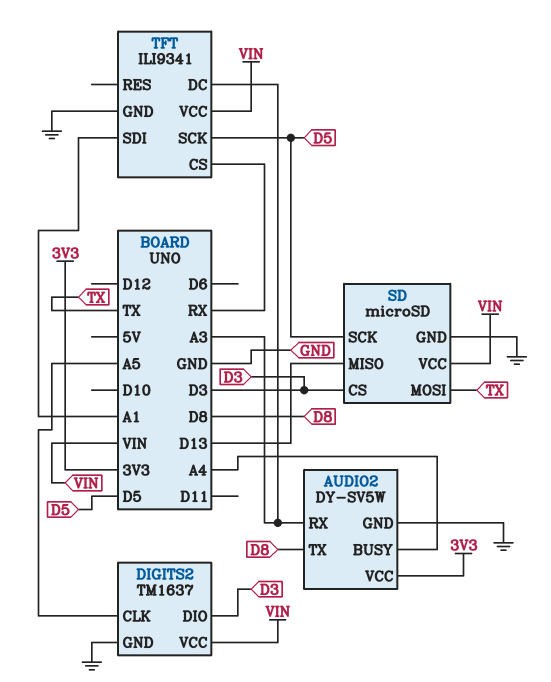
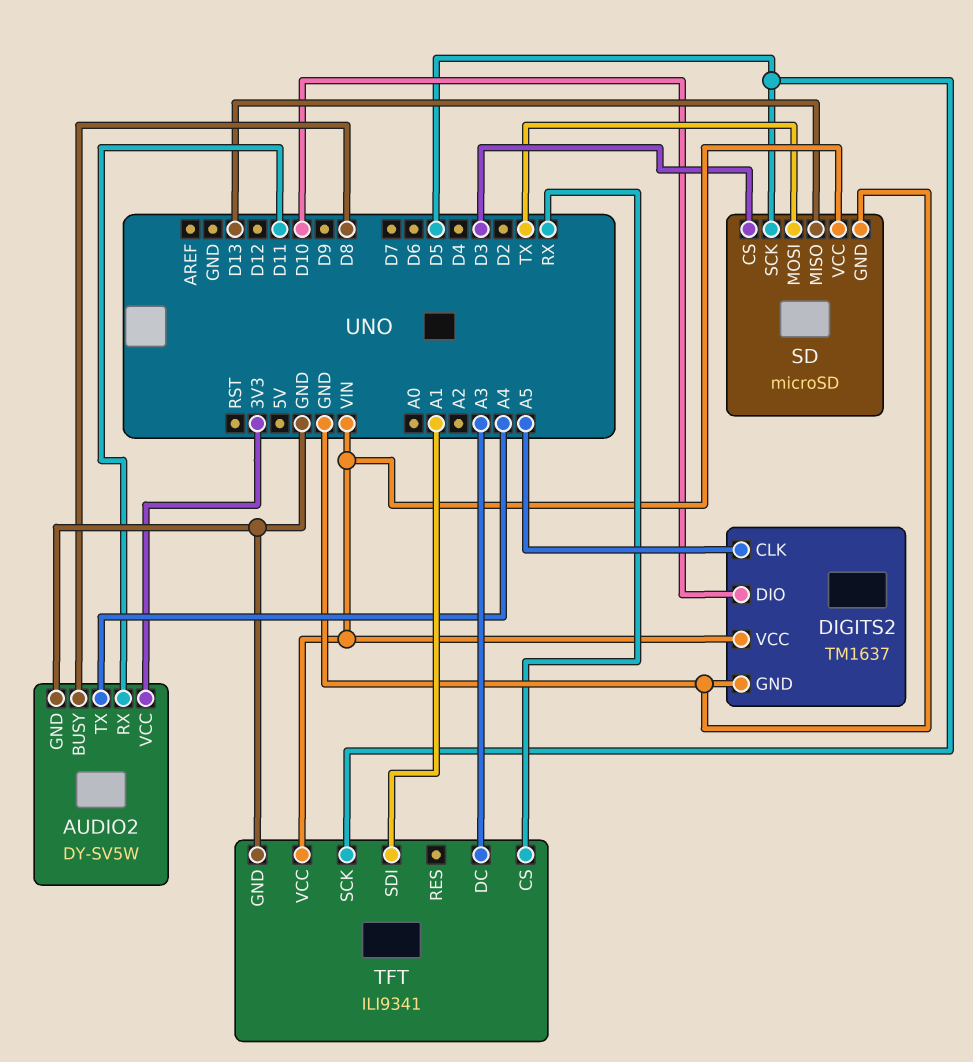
AUDIO2 pin BUSY: A4 -> D8
AUDIO2 pin RX: A3 -> D11
AUDIO2 pin TX: D8 -> A4
DIGITS2 pin DIO: D3 -> D10

